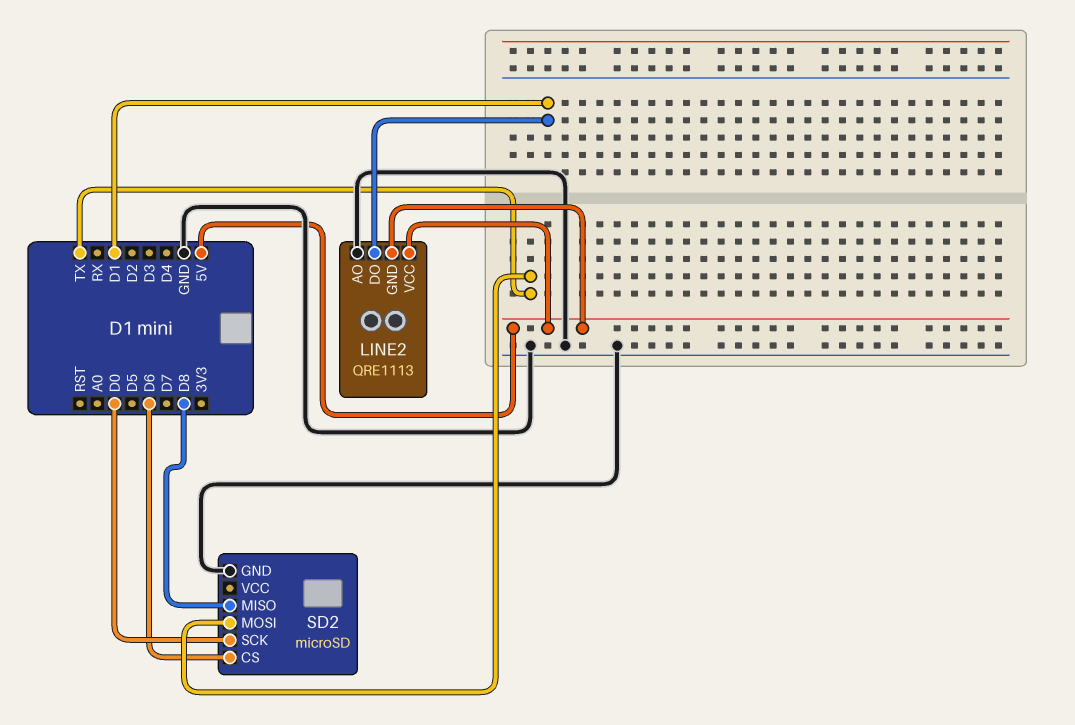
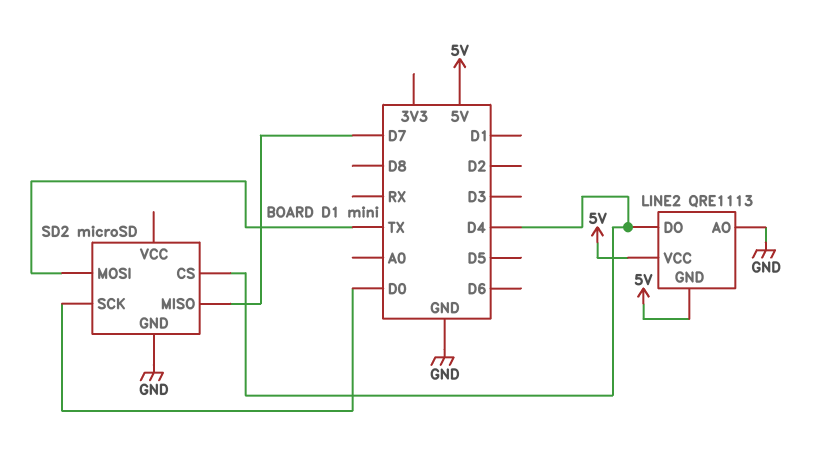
LINE2 pin DO: D1 -> D4
SD2 pin CS: D6 -> D4
SD2 pin MISO: D8 -> D7

